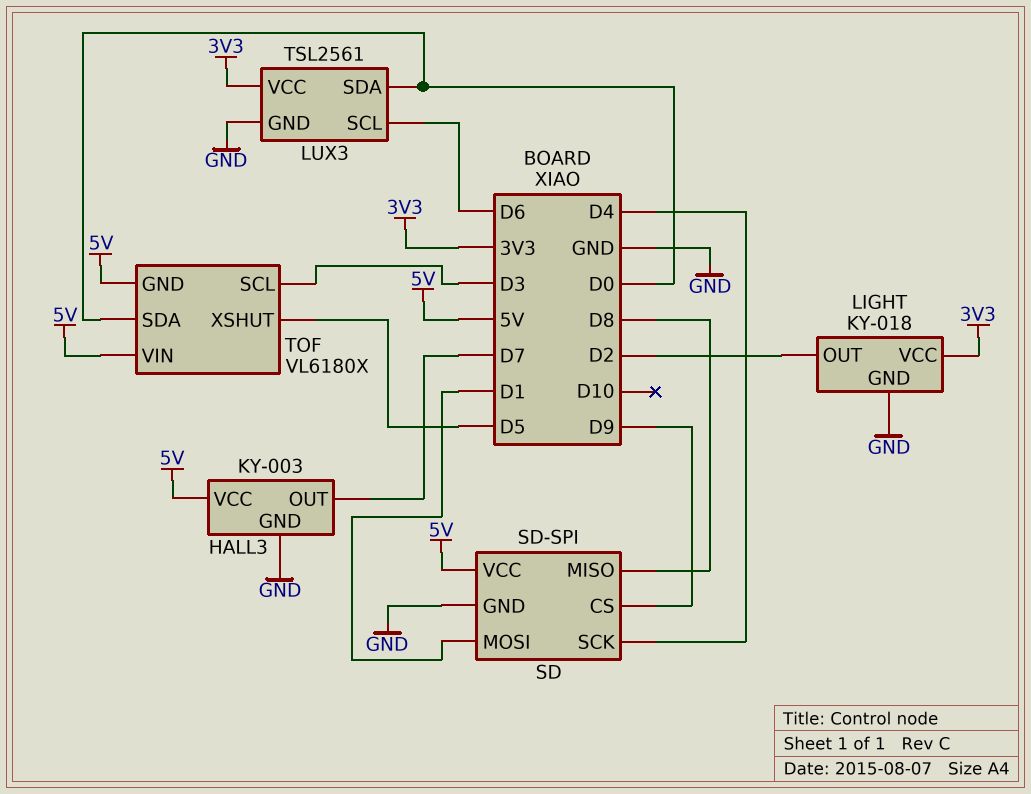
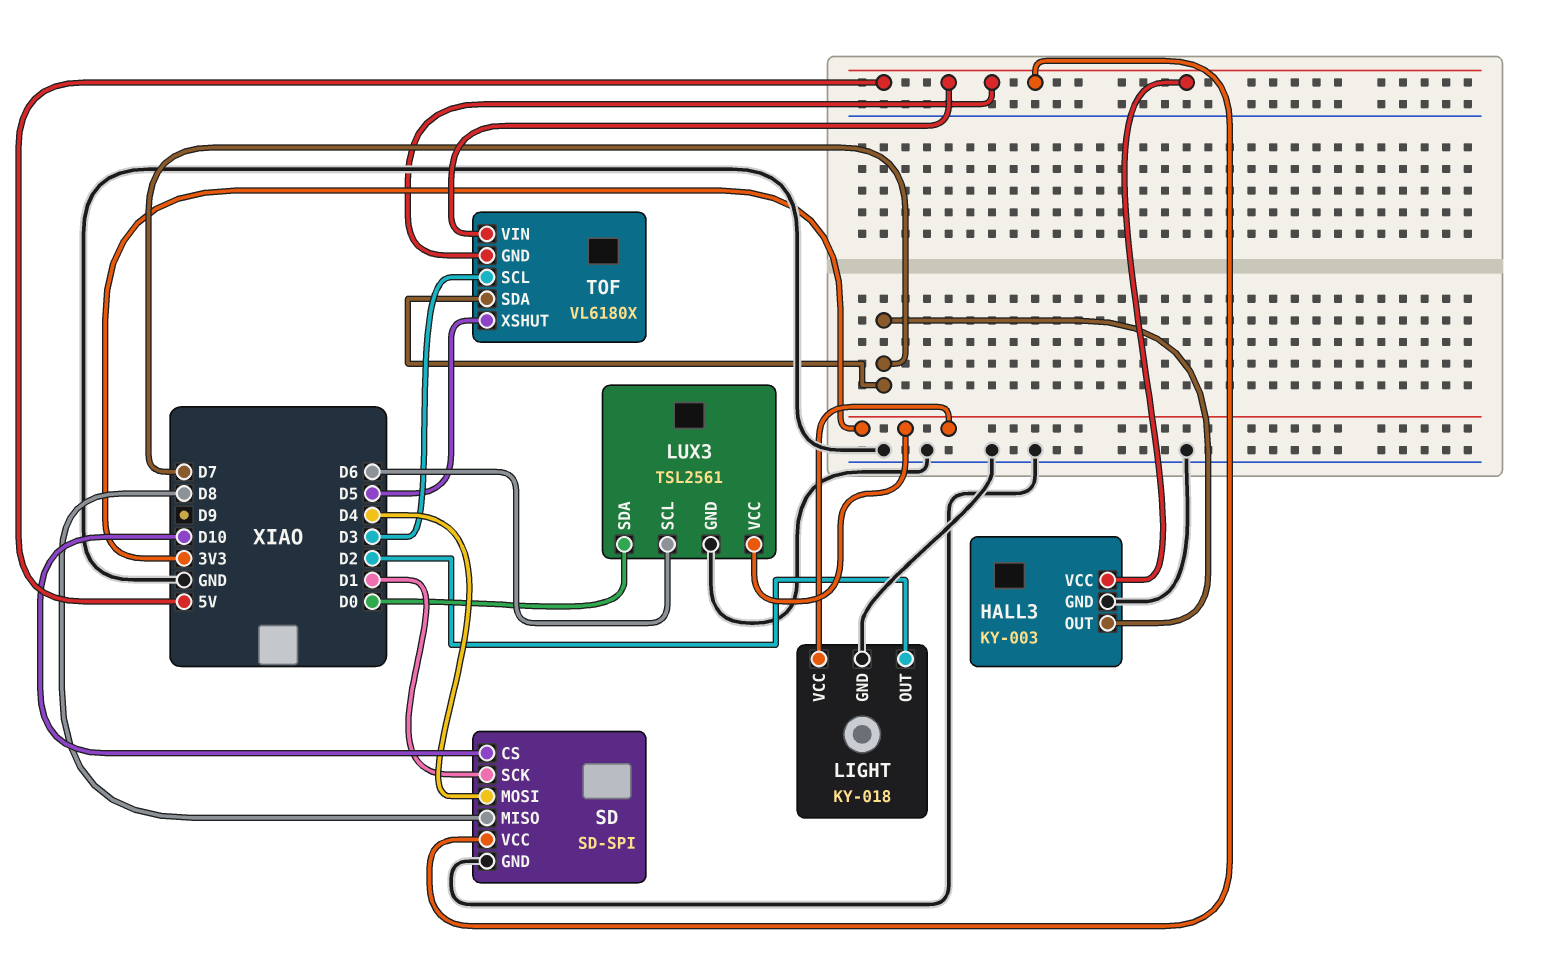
SD pin CS: D9 -> D10
SD pin MOSI: D1 -> D4
SD pin SCK: D4 -> D1
TOF pin SDA: D0 -> D7

